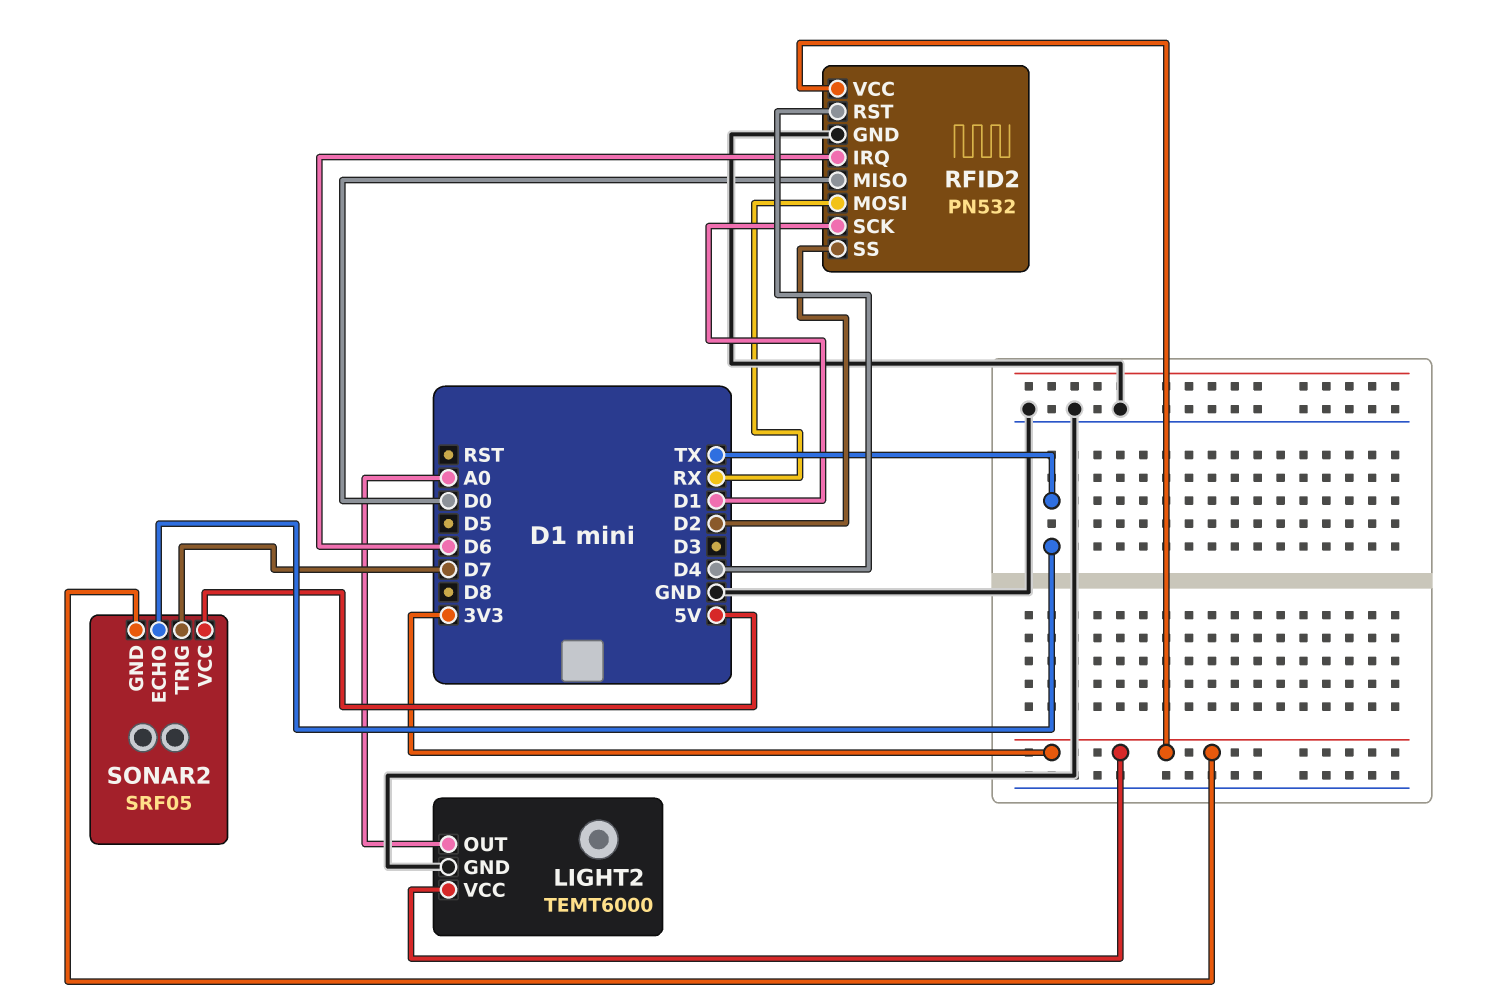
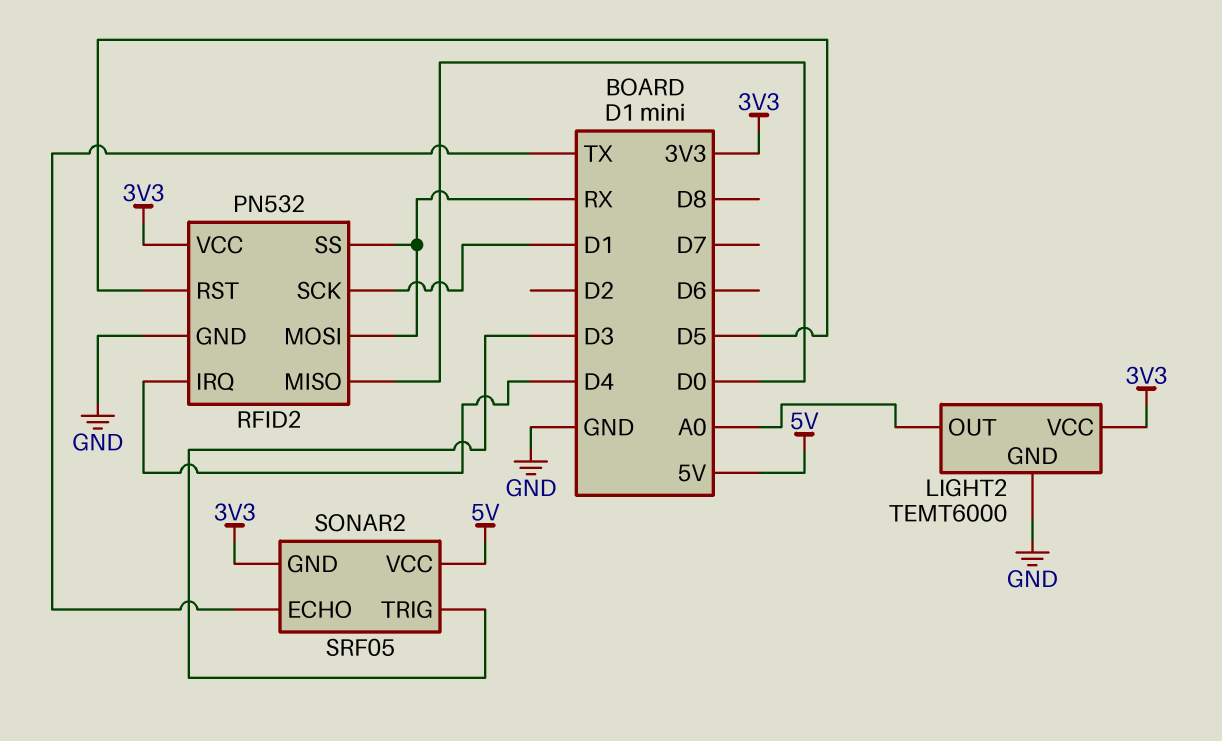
RFID2 pin IRQ: D6 -> D4
RFID2 pin RST: D4 -> D5
RFID2 pin SS: D2 -> RX
SONAR2 pin TRIG: D7 -> D3

